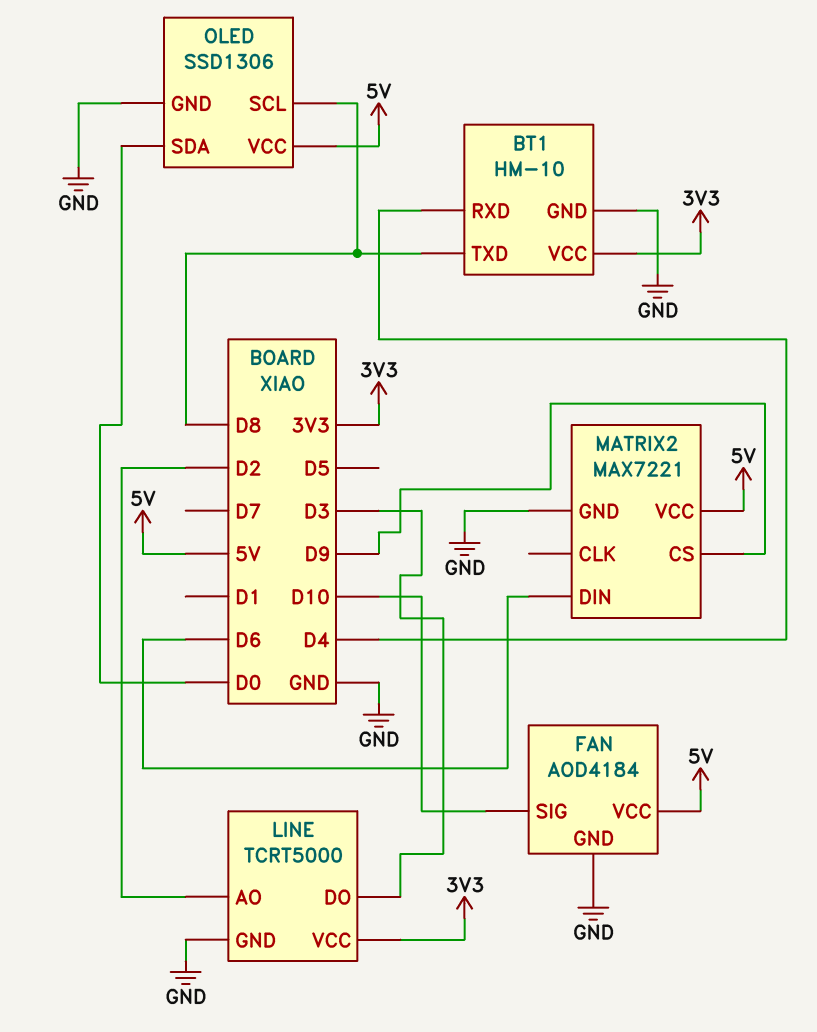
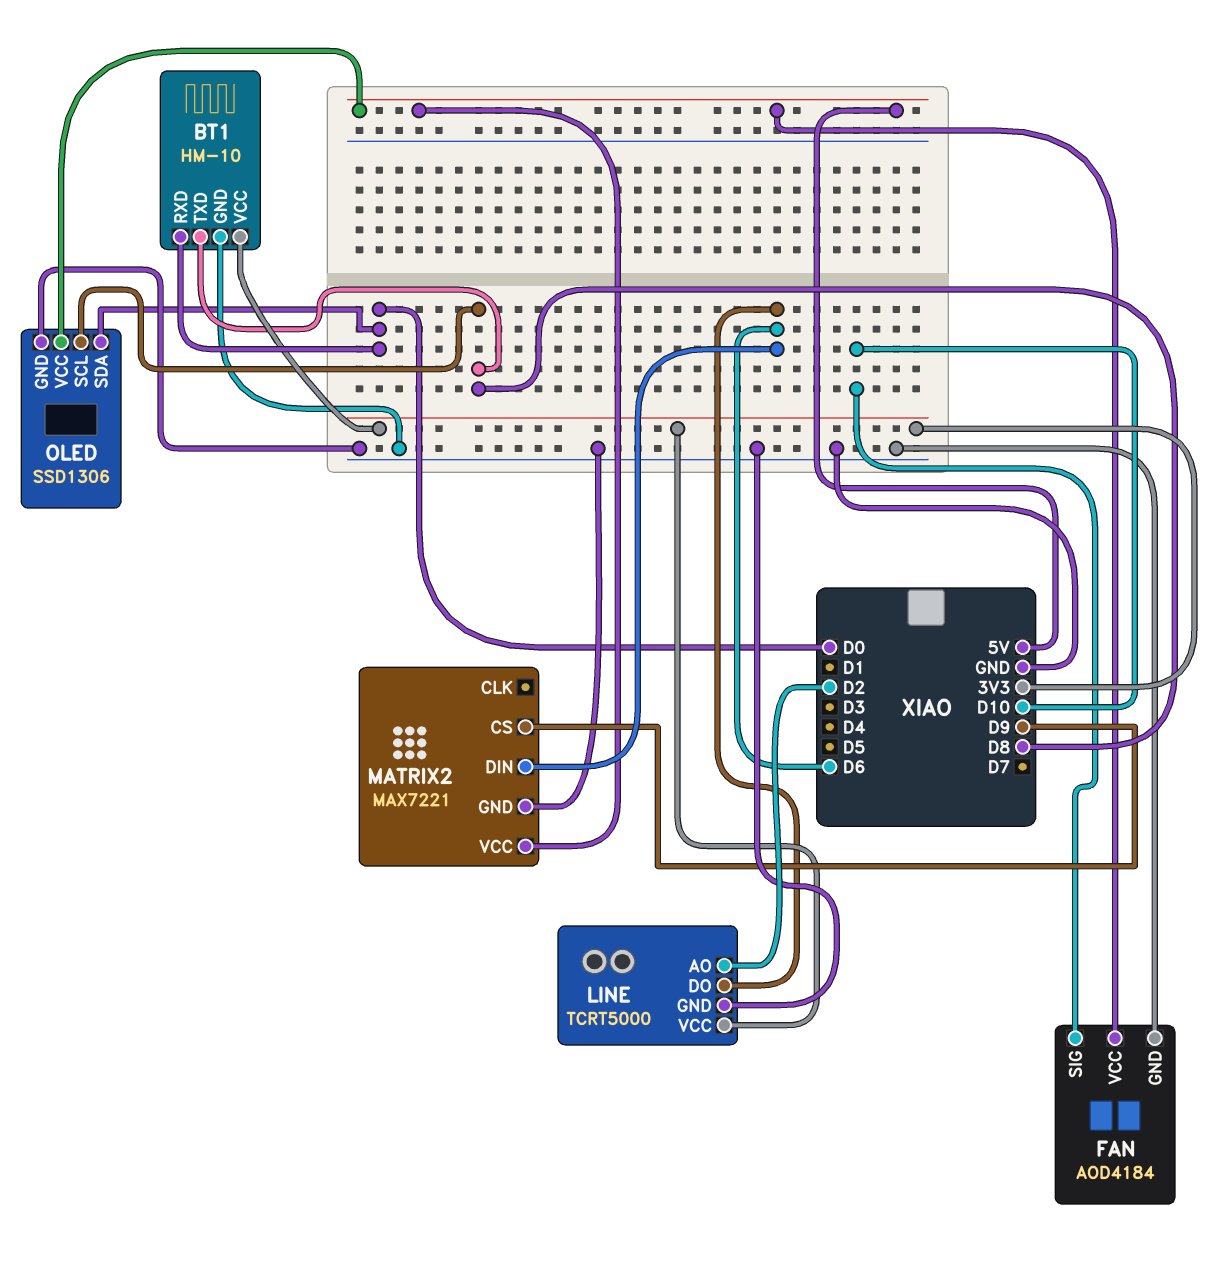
BT1 pin RXD: D4 -> D0
LINE pin DO: D3 -> D6

